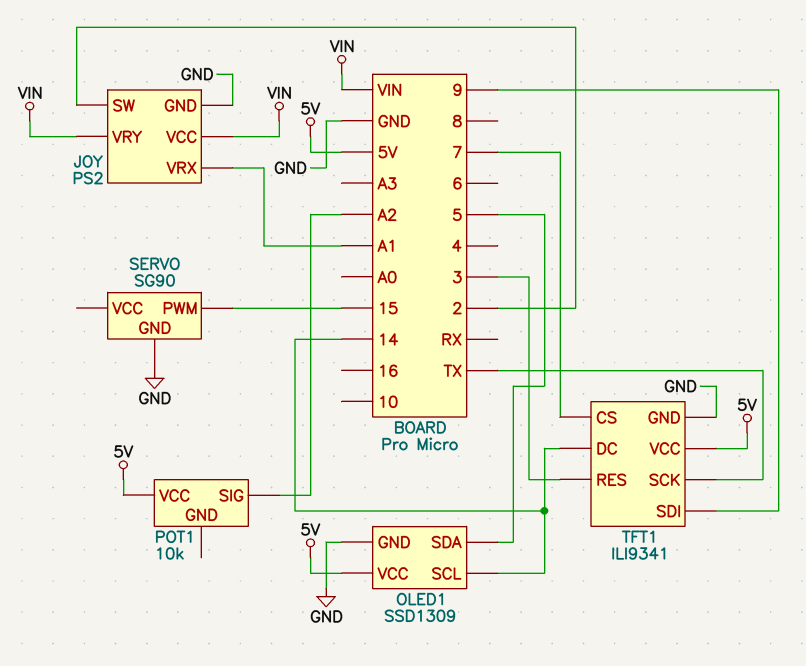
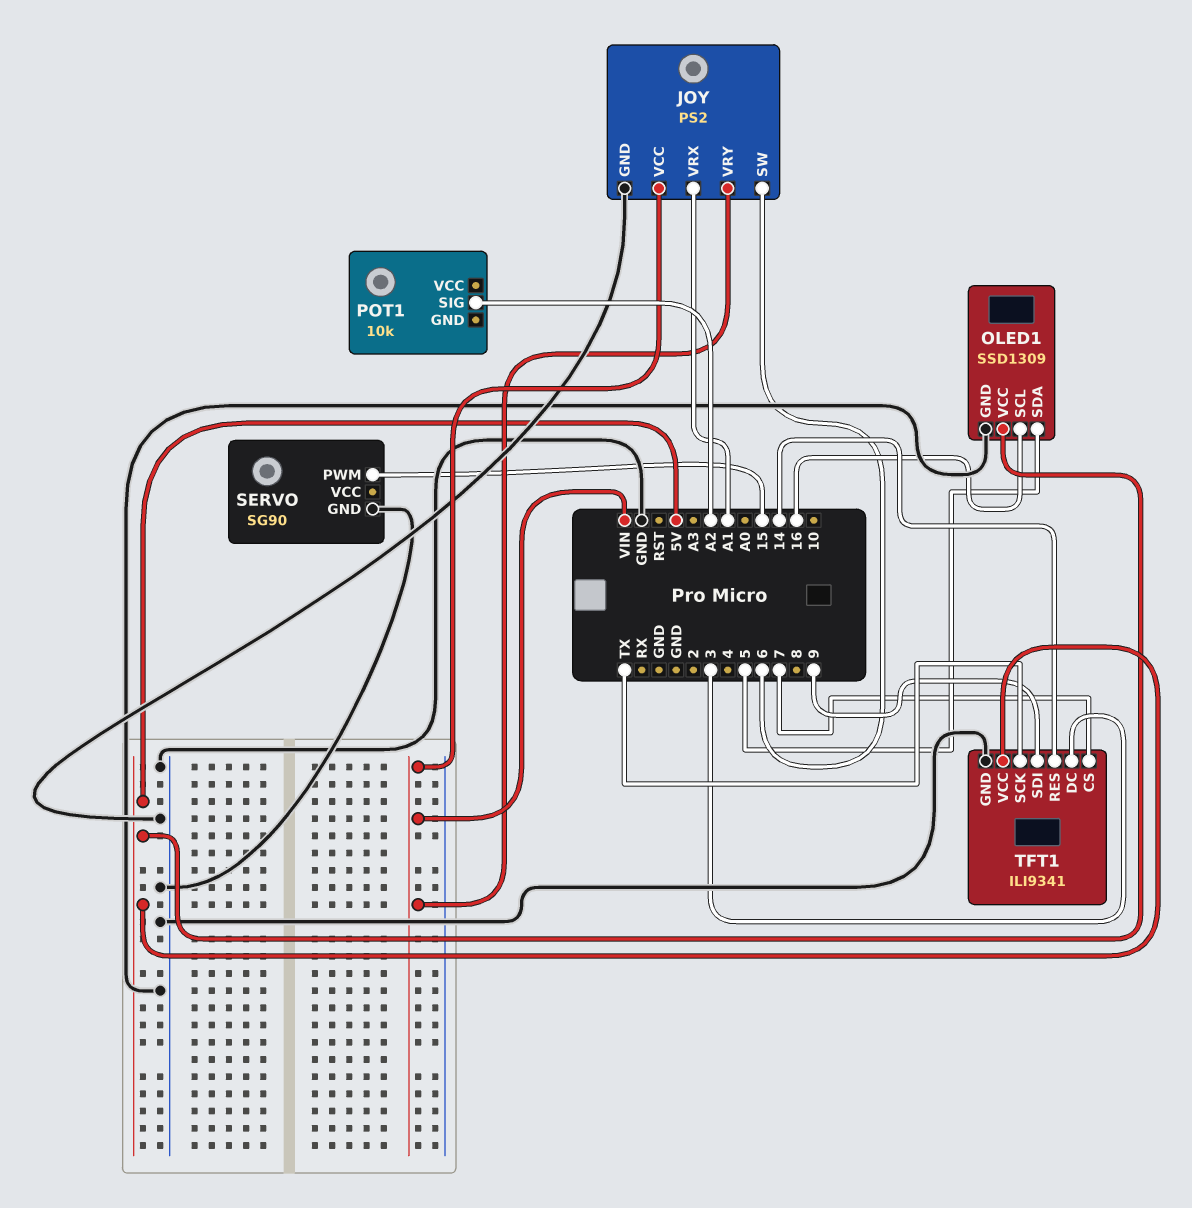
JOY pin SW: 2 -> 6
OLED1 pin SCL: 14 -> 16
POT1 pin VCC: 5V -> none
TFT1 pin DC: 14 -> 3
TFT1 pin RES: 3 -> 14

